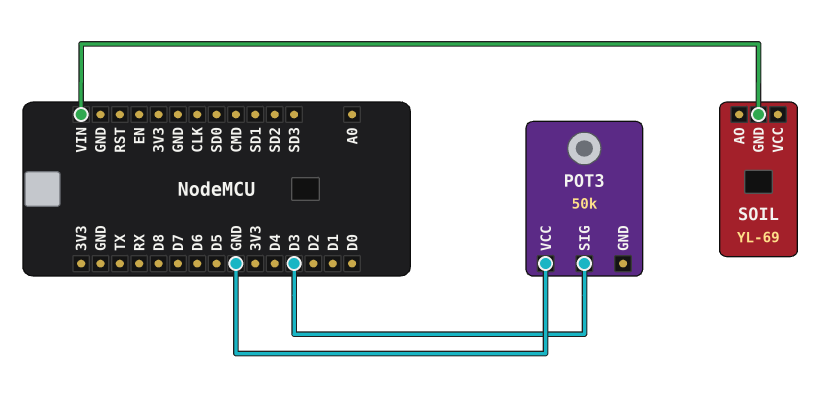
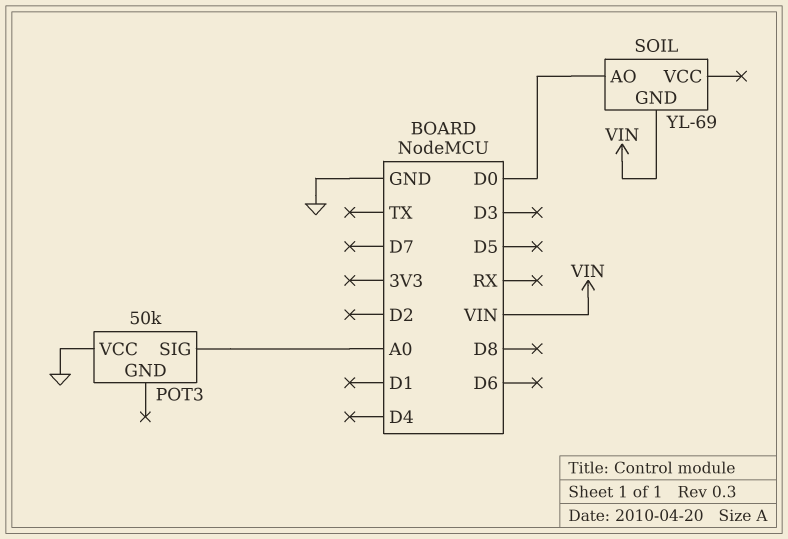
POT3 pin SIG: D3 -> A0
SOIL pin AO: none -> D0

